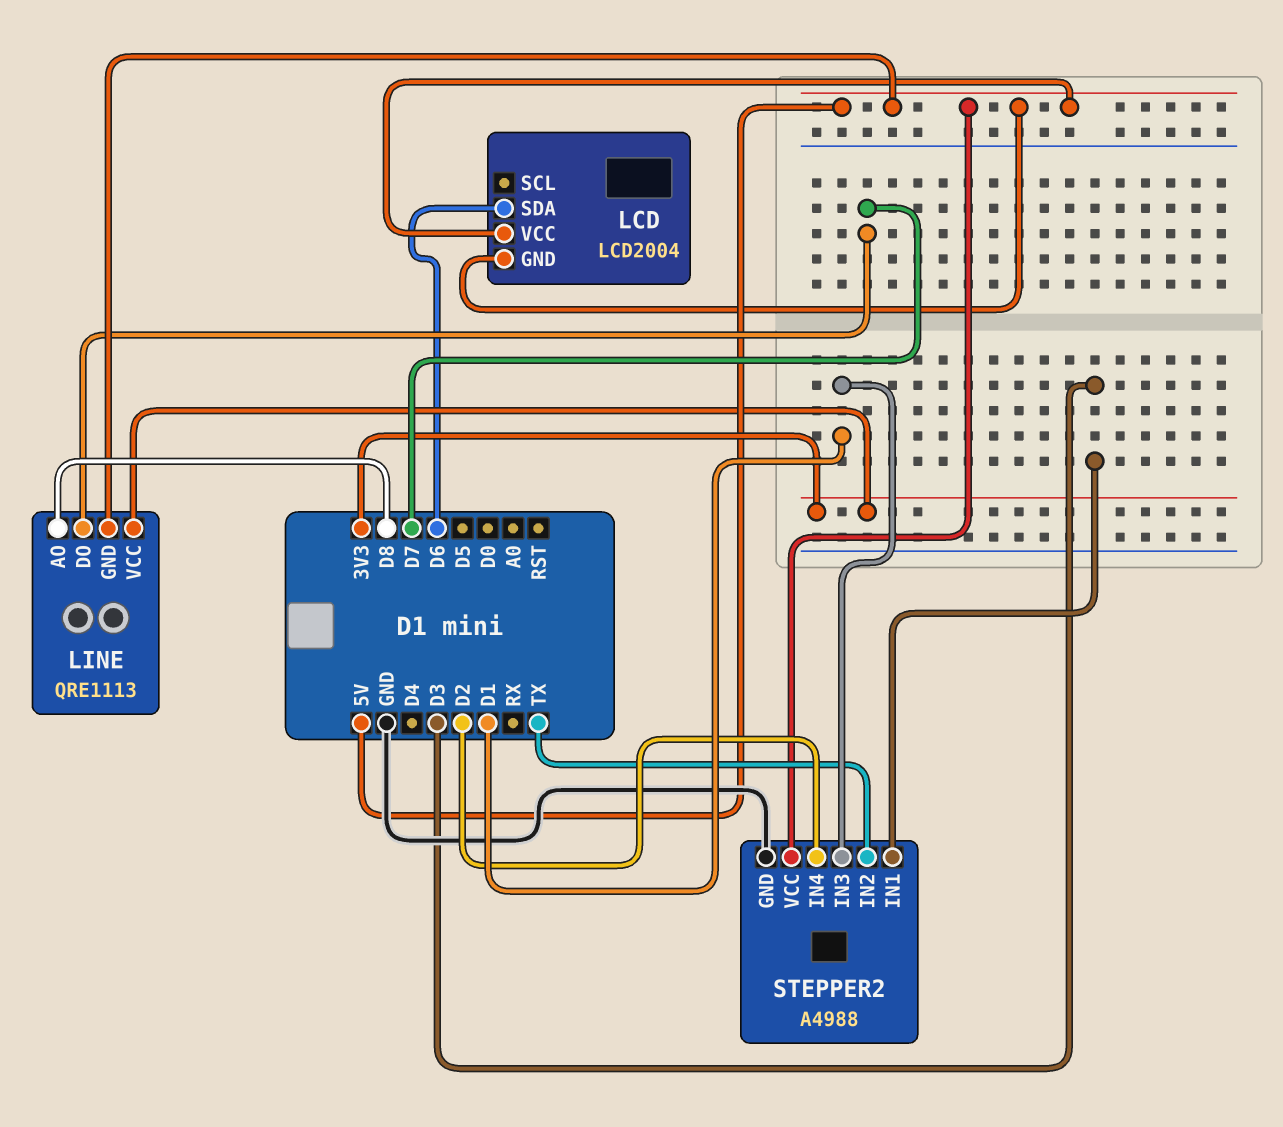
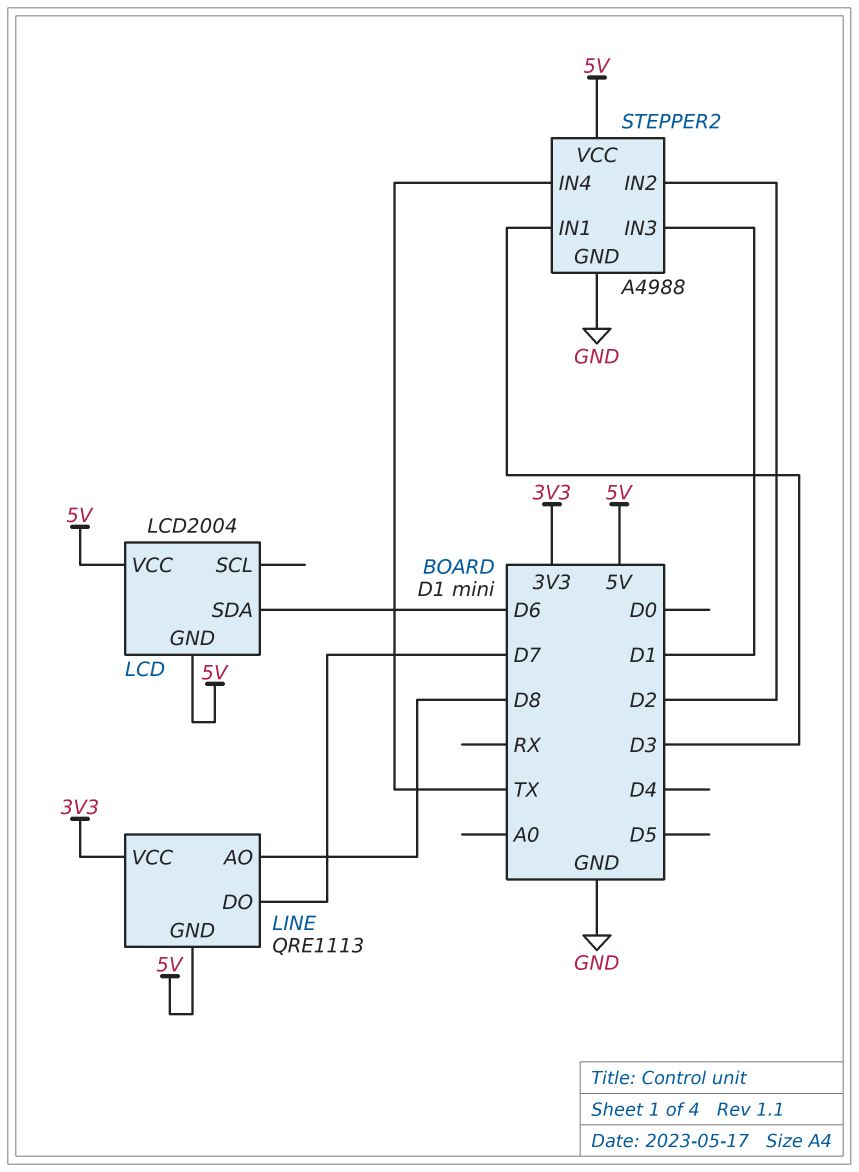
STEPPER2 pin IN2: TX -> D2
STEPPER2 pin IN4: D2 -> TX

